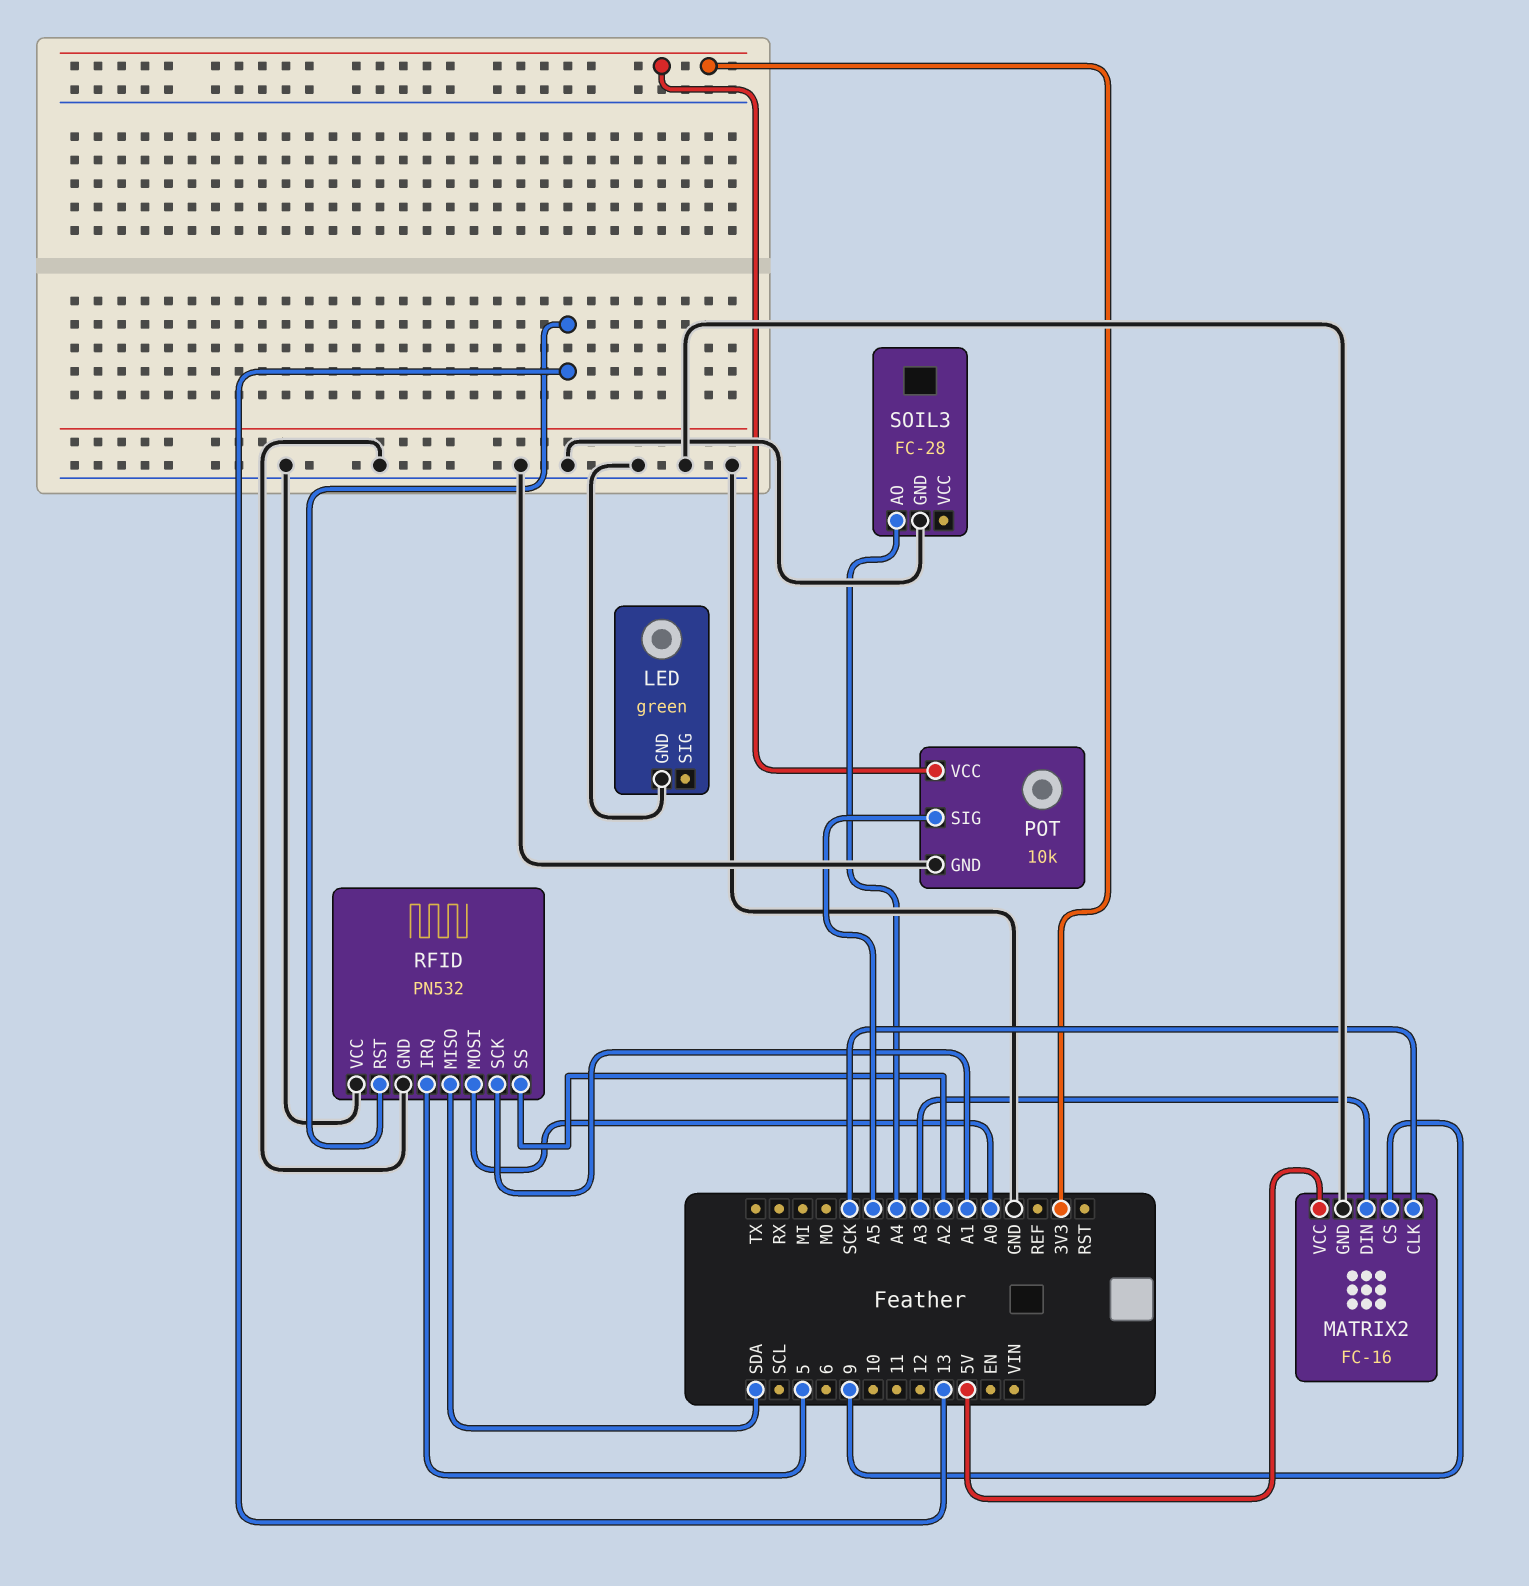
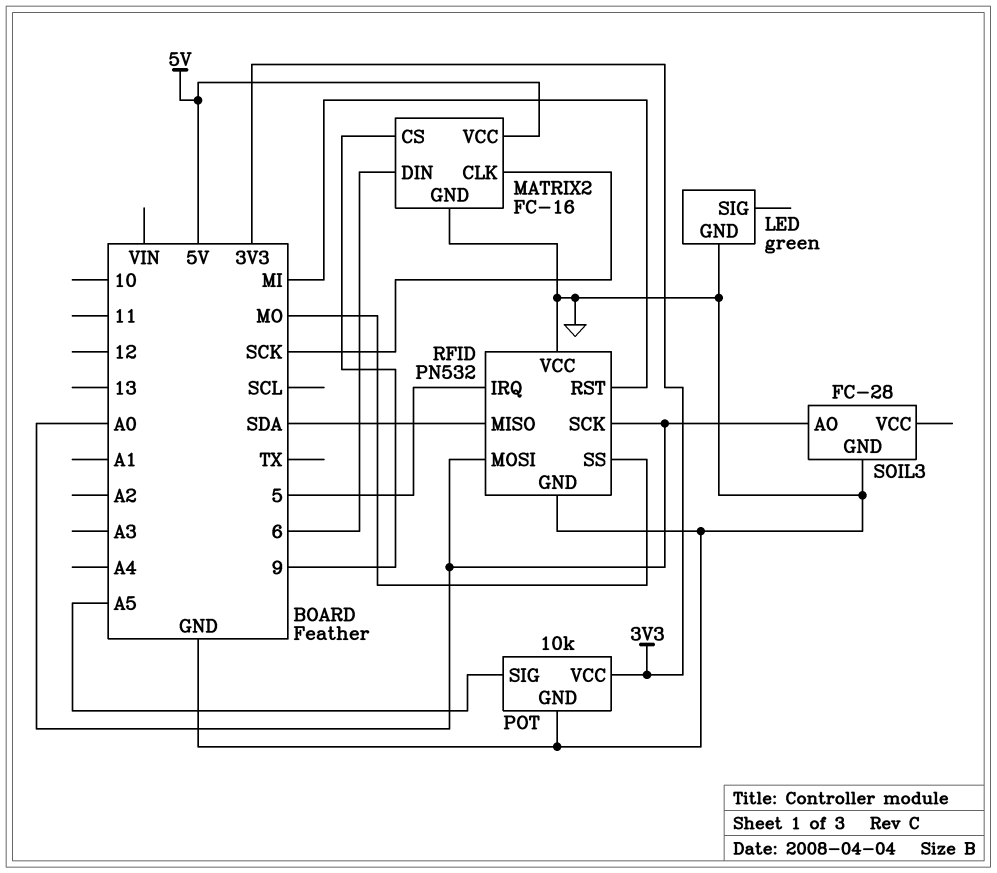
MATRIX2 pin DIN: A3 -> 6
RFID pin RST: 13 -> MI
RFID pin SCK: A1 -> A0
RFID pin SS: A2 -> MO
SOIL3 pin AO: A4 -> A0

